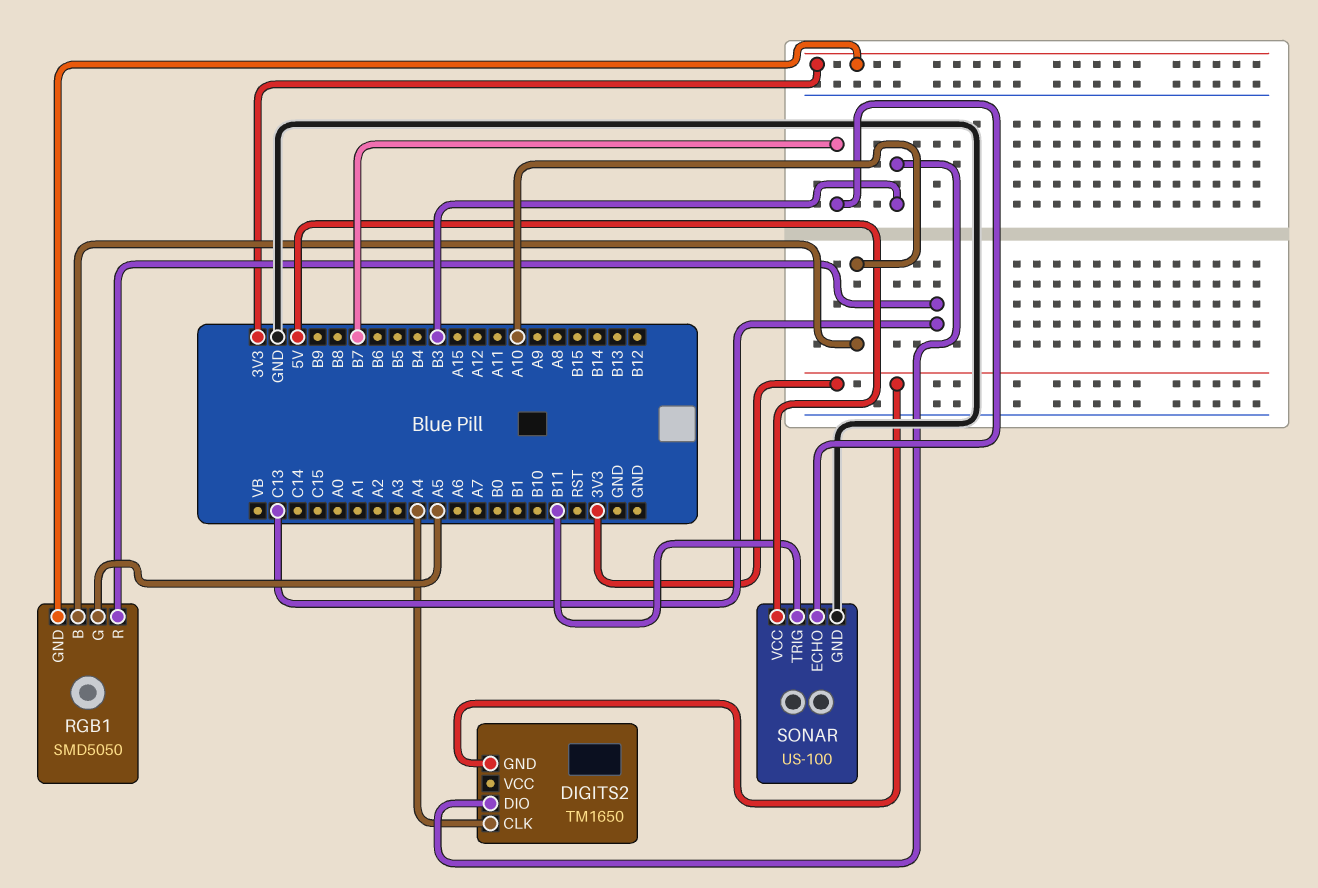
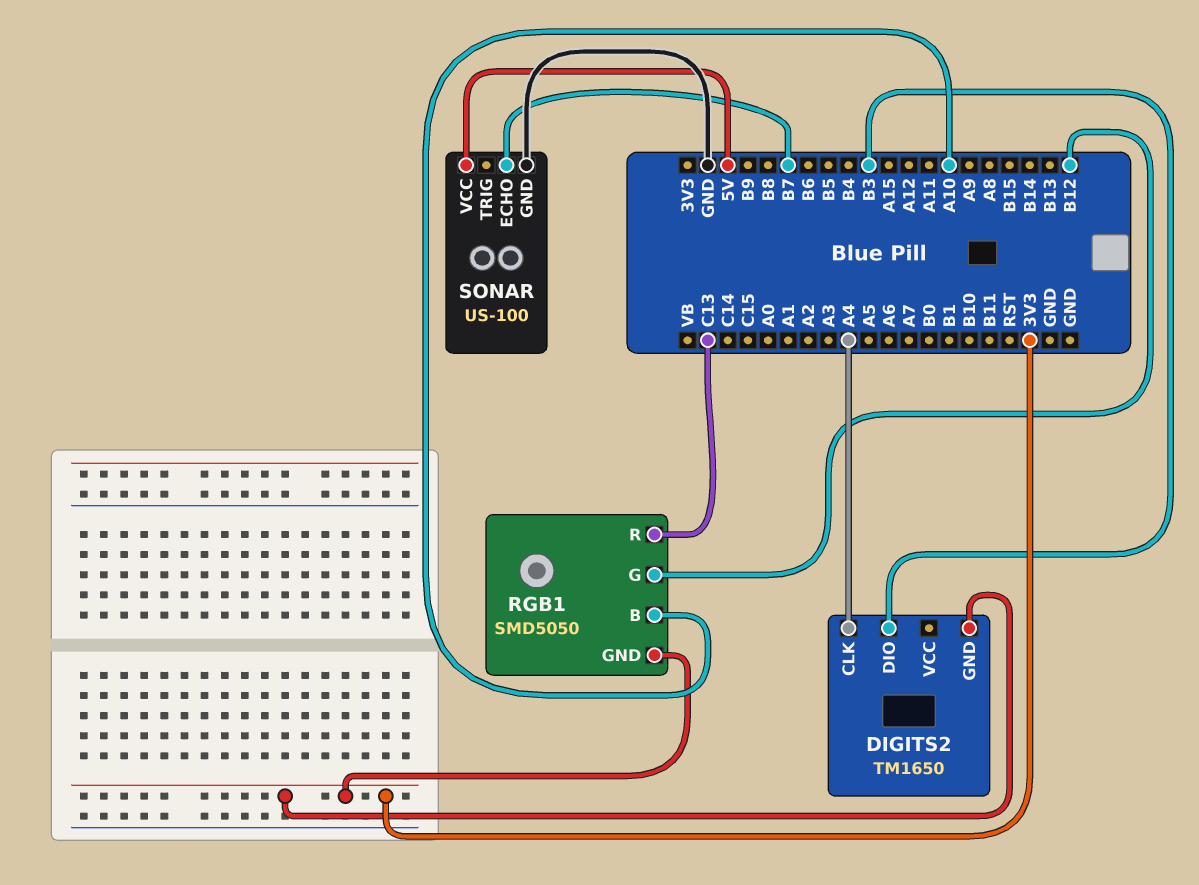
RGB1 pin G: A5 -> B12
SONAR pin TRIG: B11 -> none

